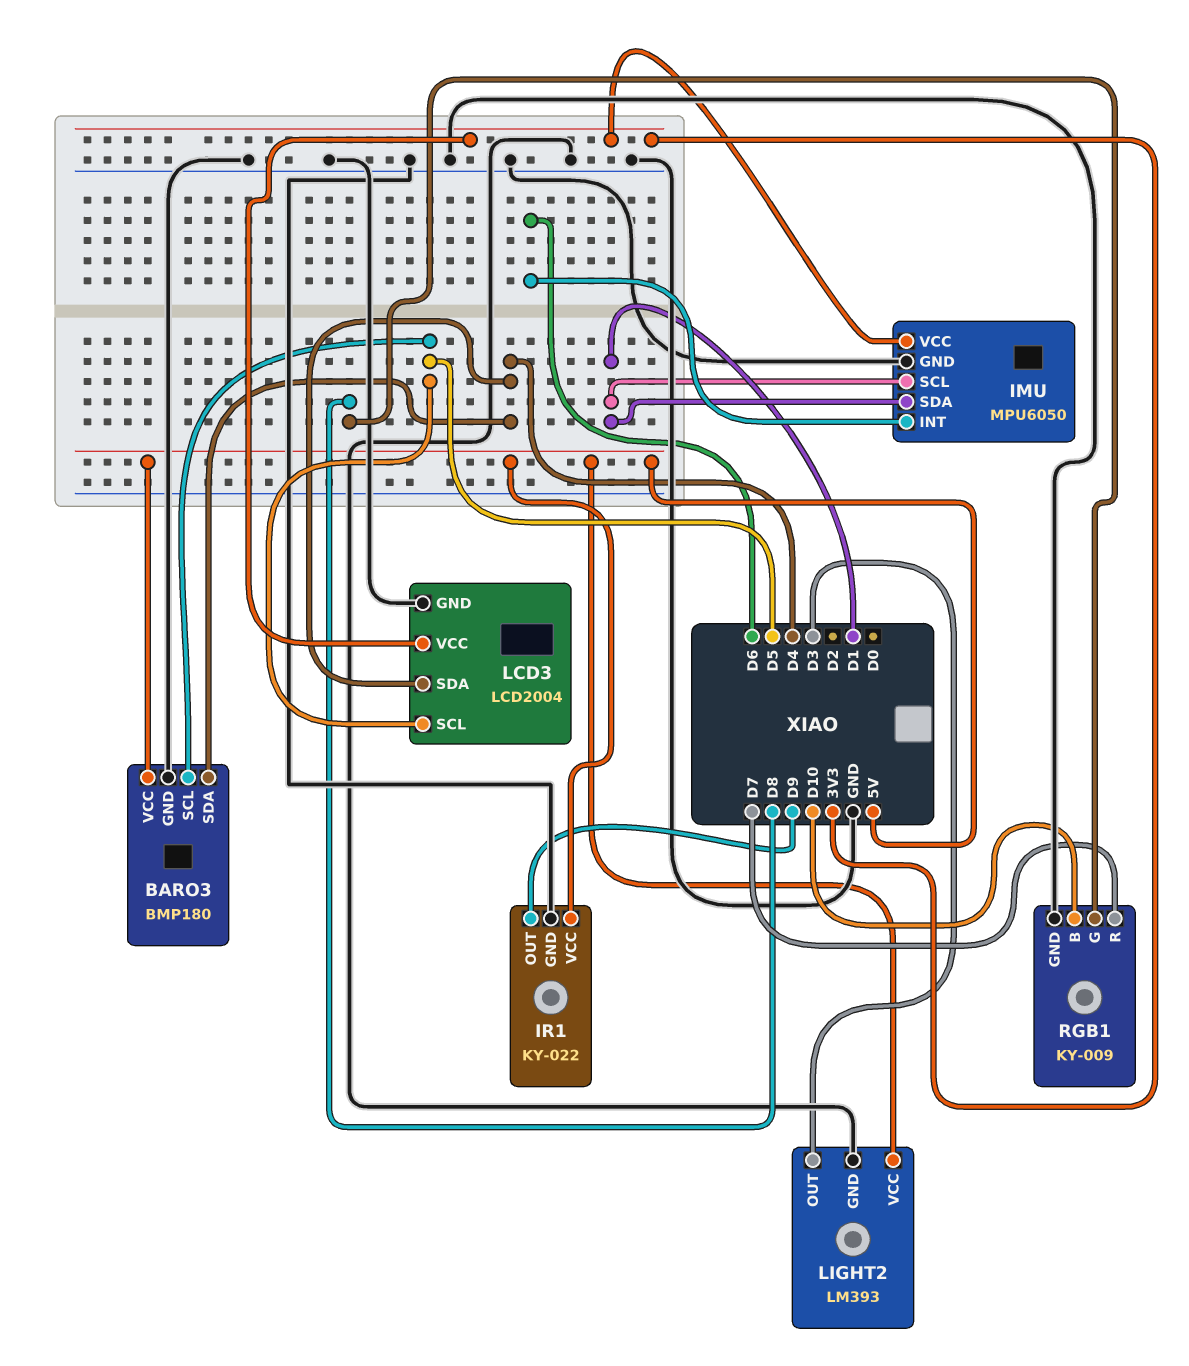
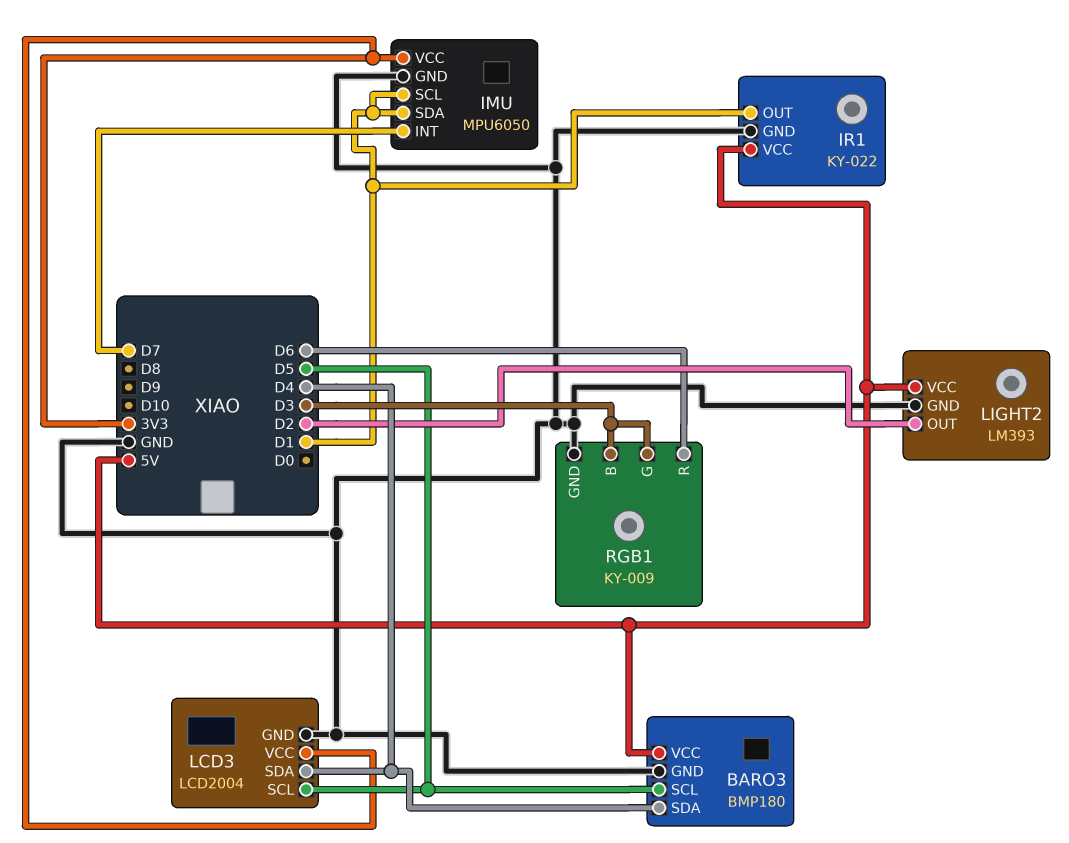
IMU pin INT: D6 -> D7
IR1 pin OUT: D9 -> D1
LIGHT2 pin OUT: D3 -> D2
RGB1 pin B: D10 -> D3
RGB1 pin G: D8 -> D3
RGB1 pin R: D7 -> D6

